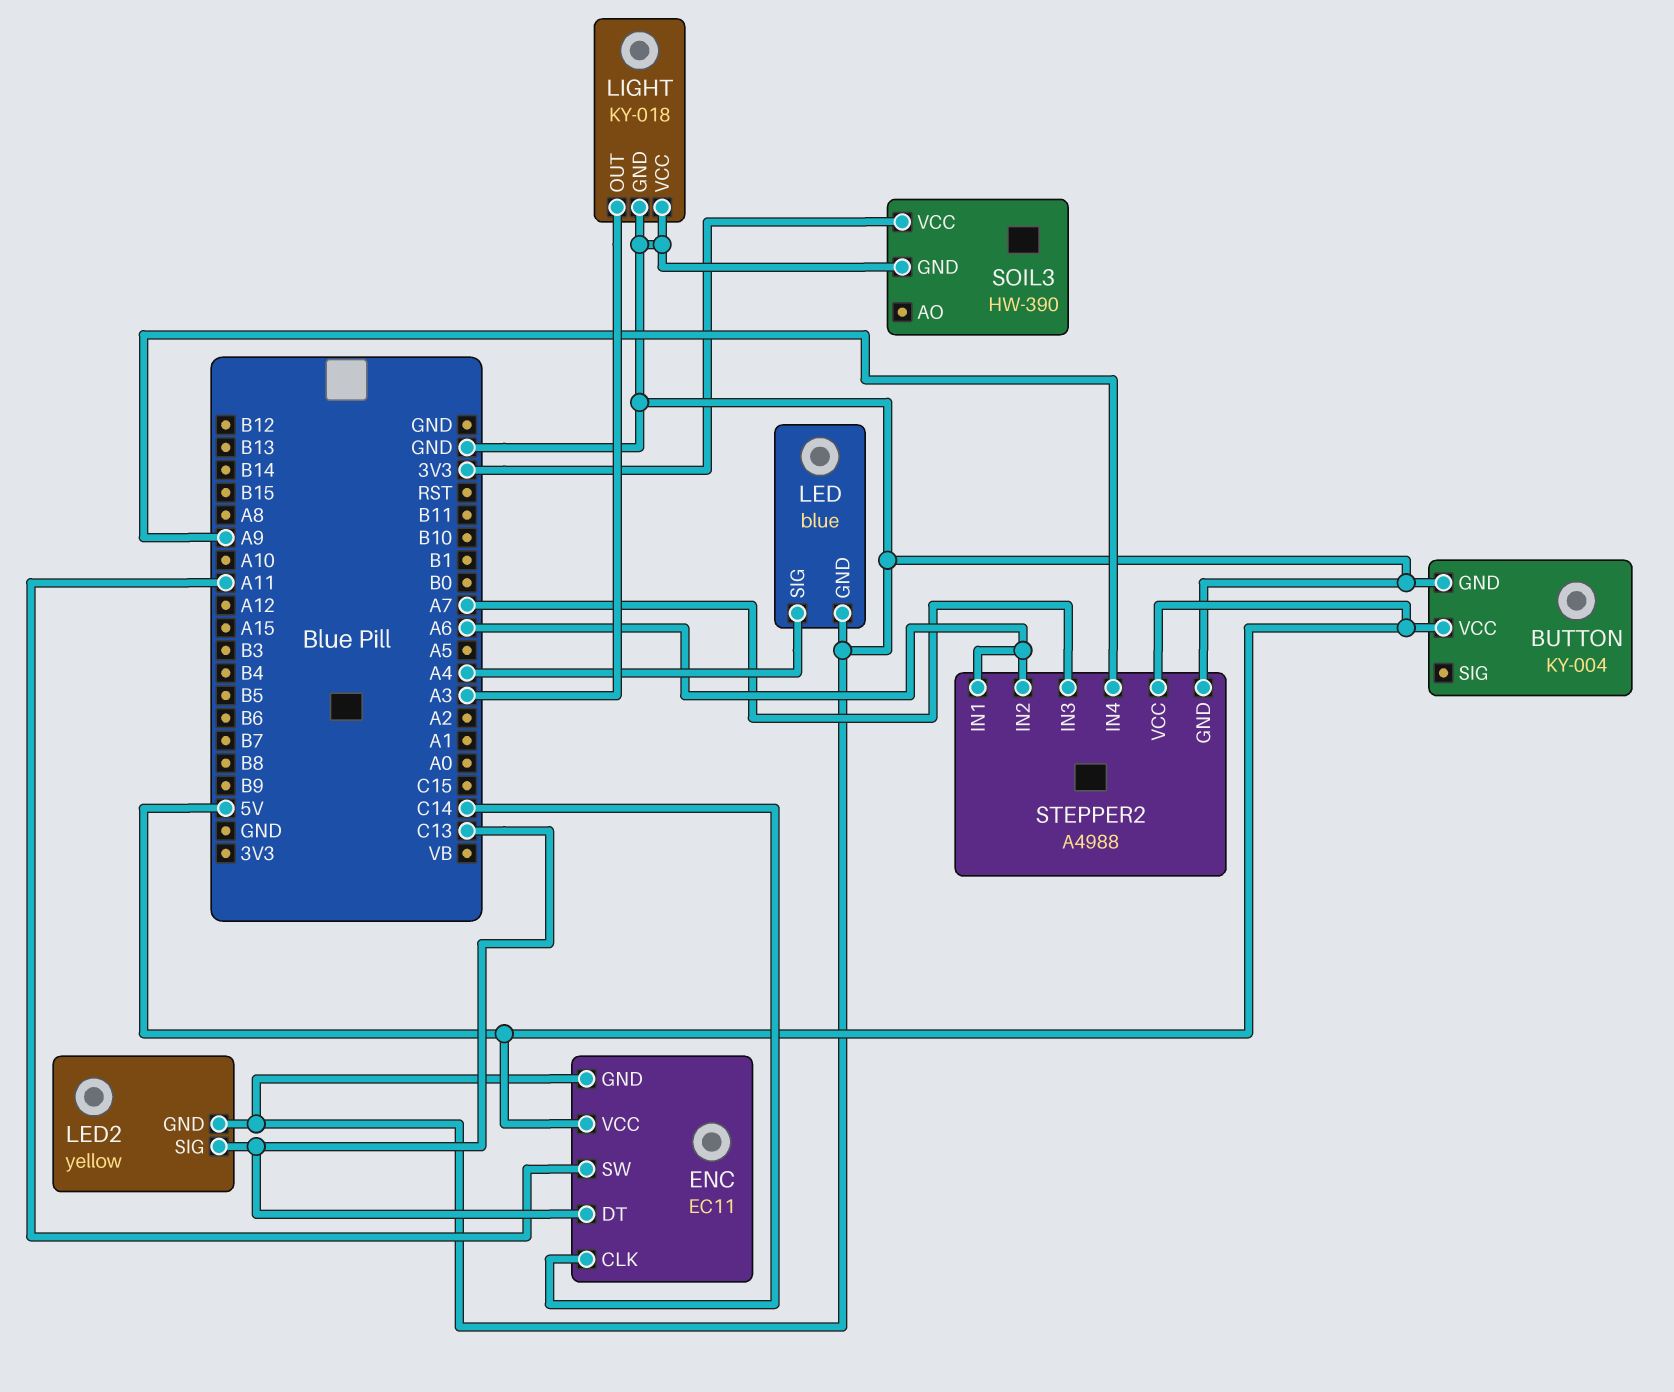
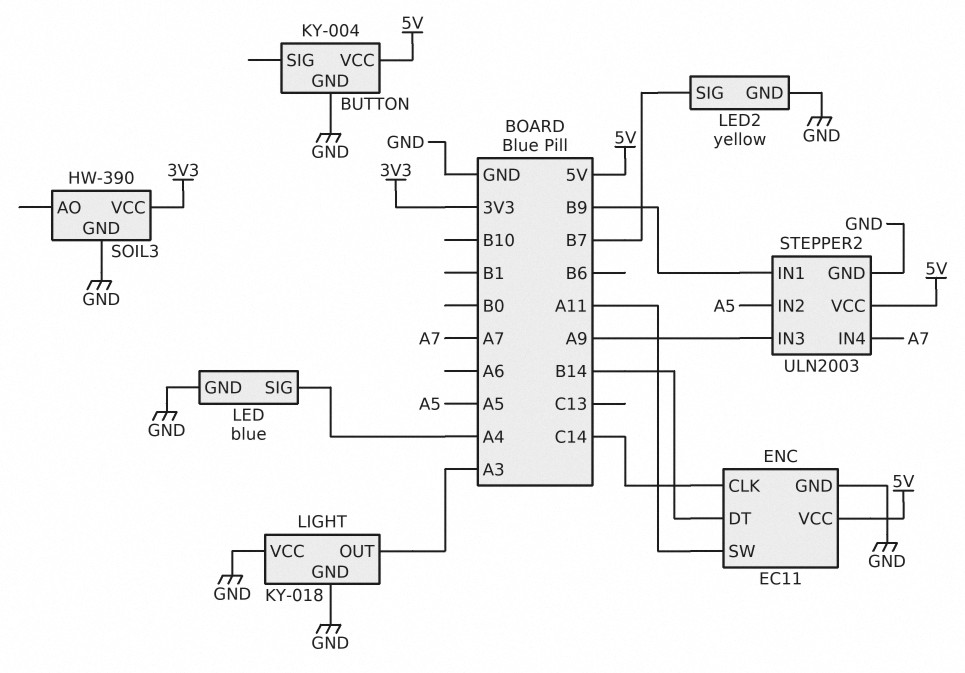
ENC pin DT: C13 -> B14
LED2 pin SIG: C13 -> B7
STEPPER2: A4988 -> ULN2003
STEPPER2 pin IN1: A6 -> B9
STEPPER2 pin IN2: A6 -> A5
STEPPER2 pin IN3: A7 -> A9
STEPPER2 pin IN4: A9 -> A7

